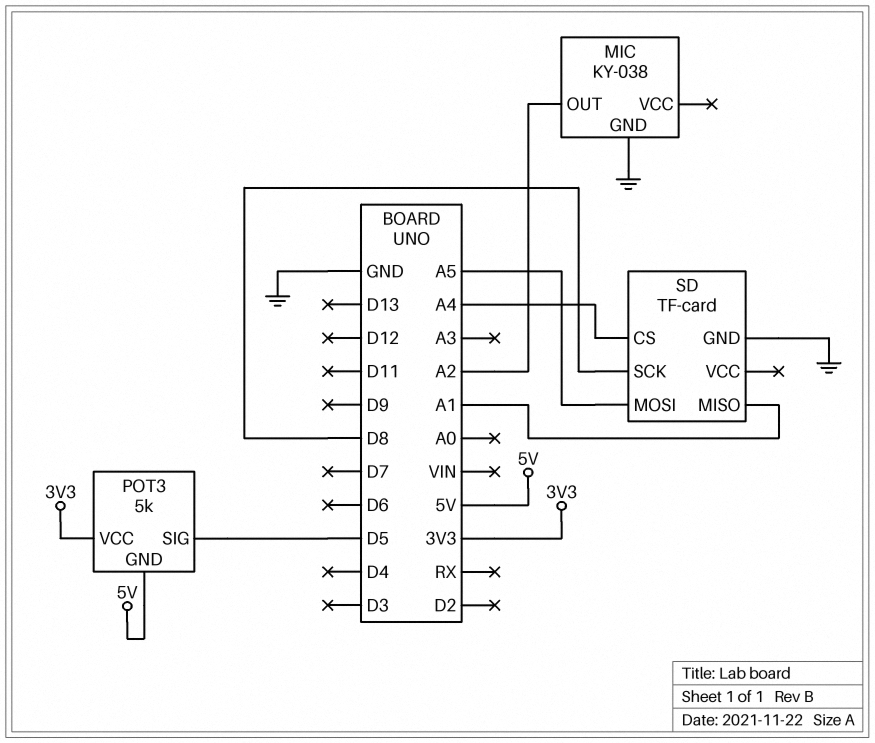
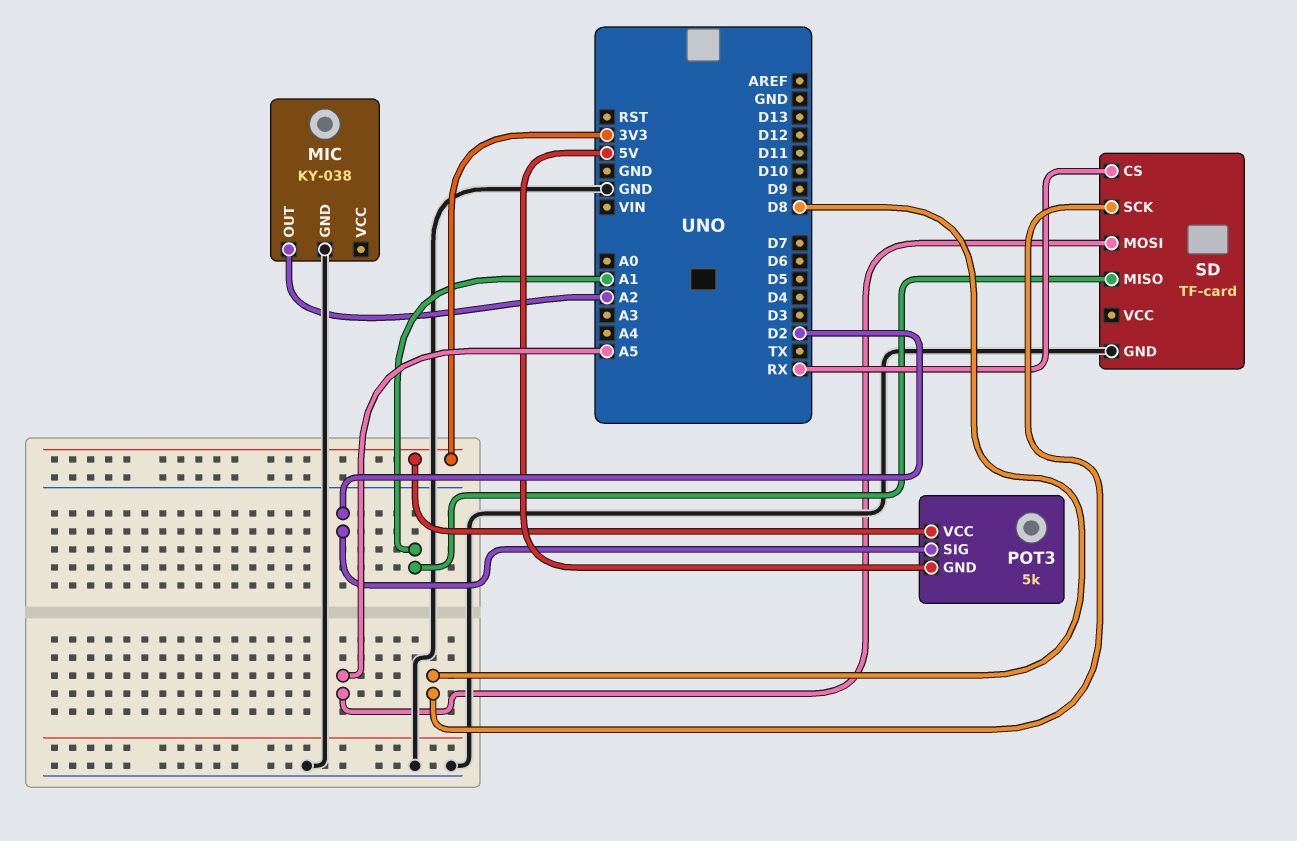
POT3 pin SIG: D5 -> D2
SD pin CS: A4 -> RX

